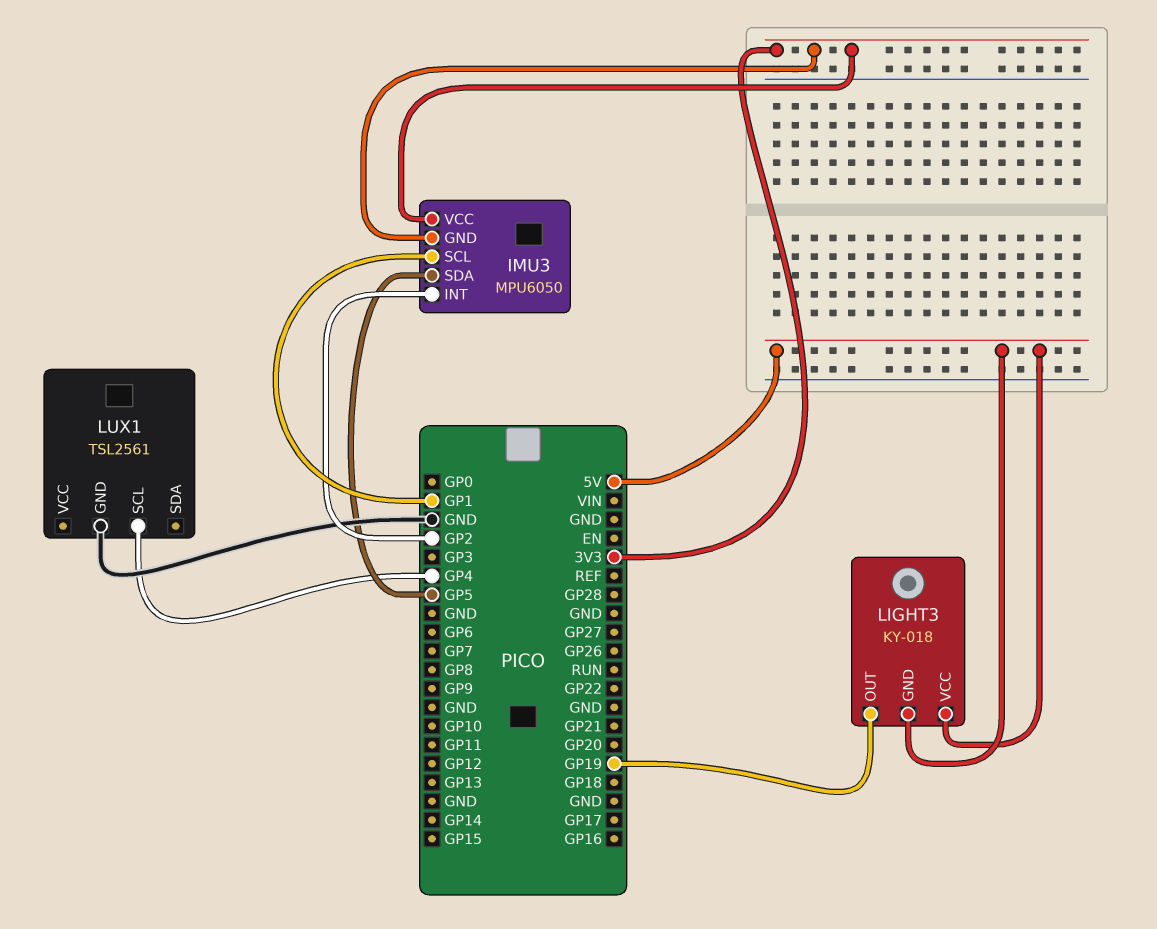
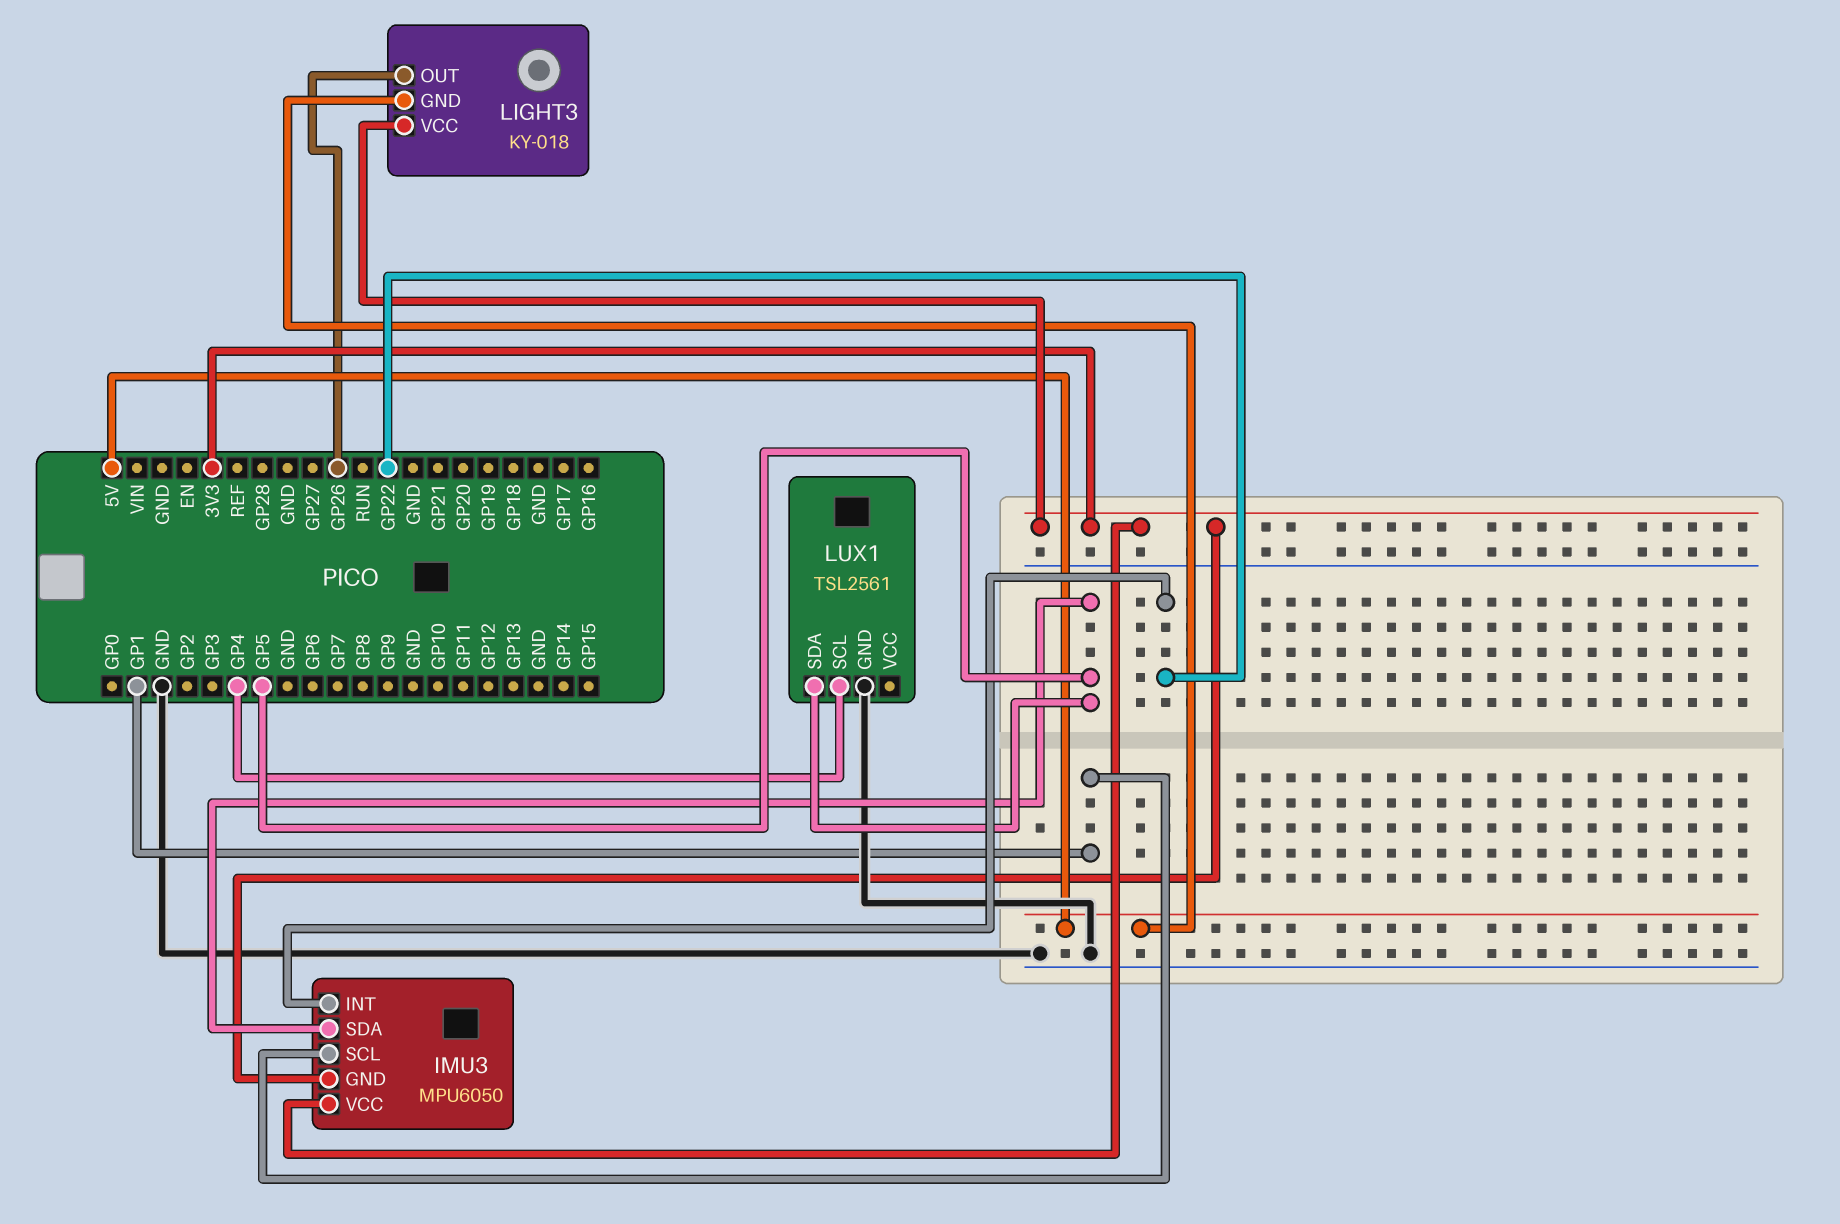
IMU3 pin INT: GP2 -> GP22
LIGHT3 pin OUT: GP19 -> GP26
LIGHT3 pin VCC: 5V -> 3V3
LUX1 pin SDA: none -> GP5

